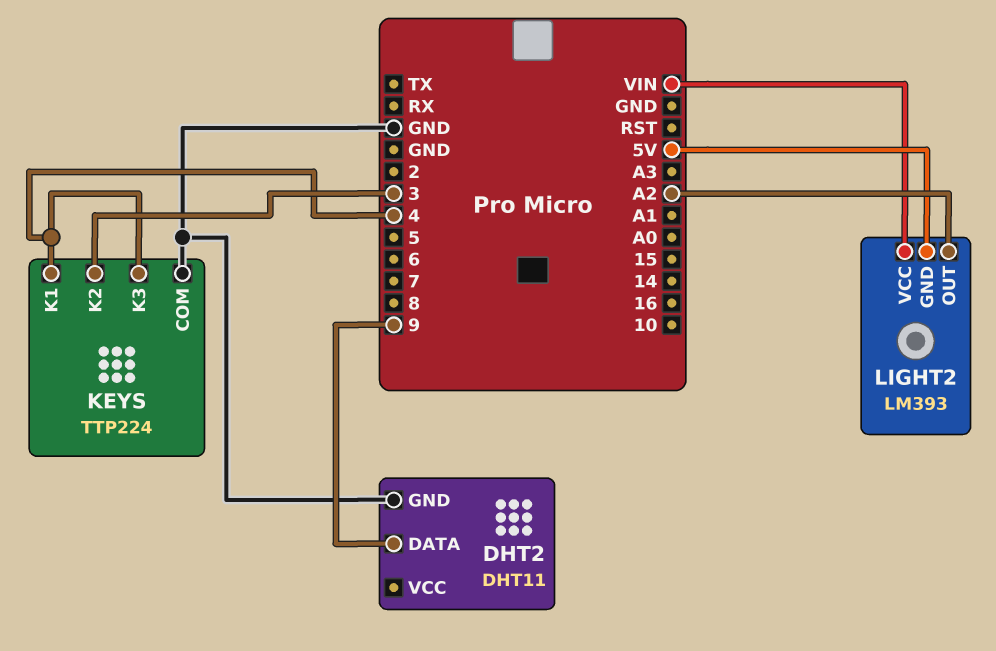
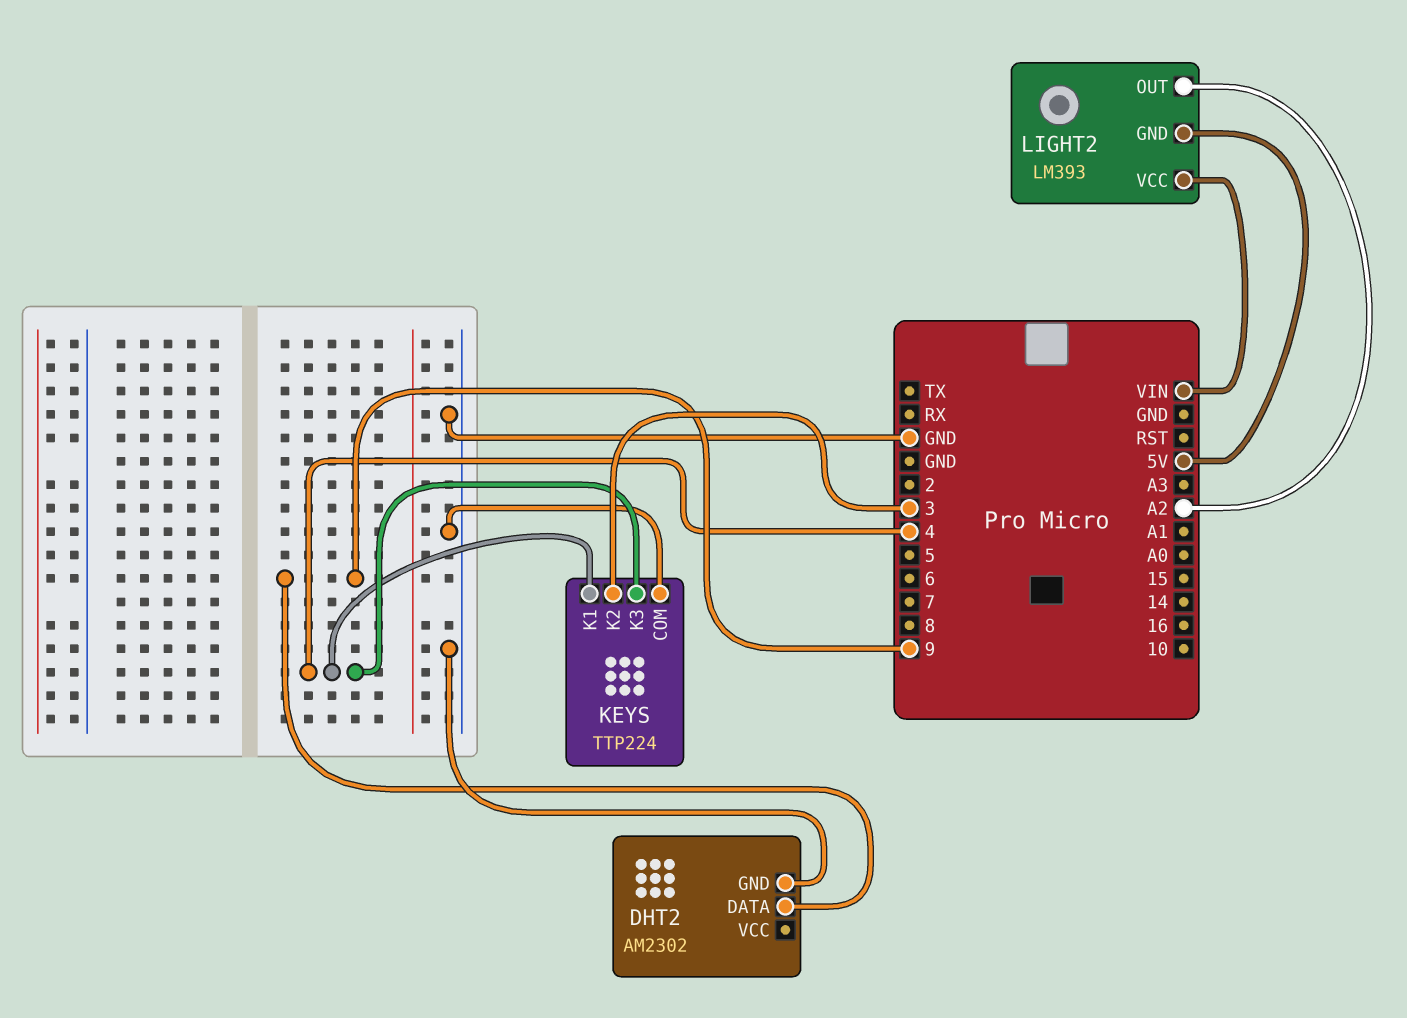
DHT2: DHT11 -> AM2302

